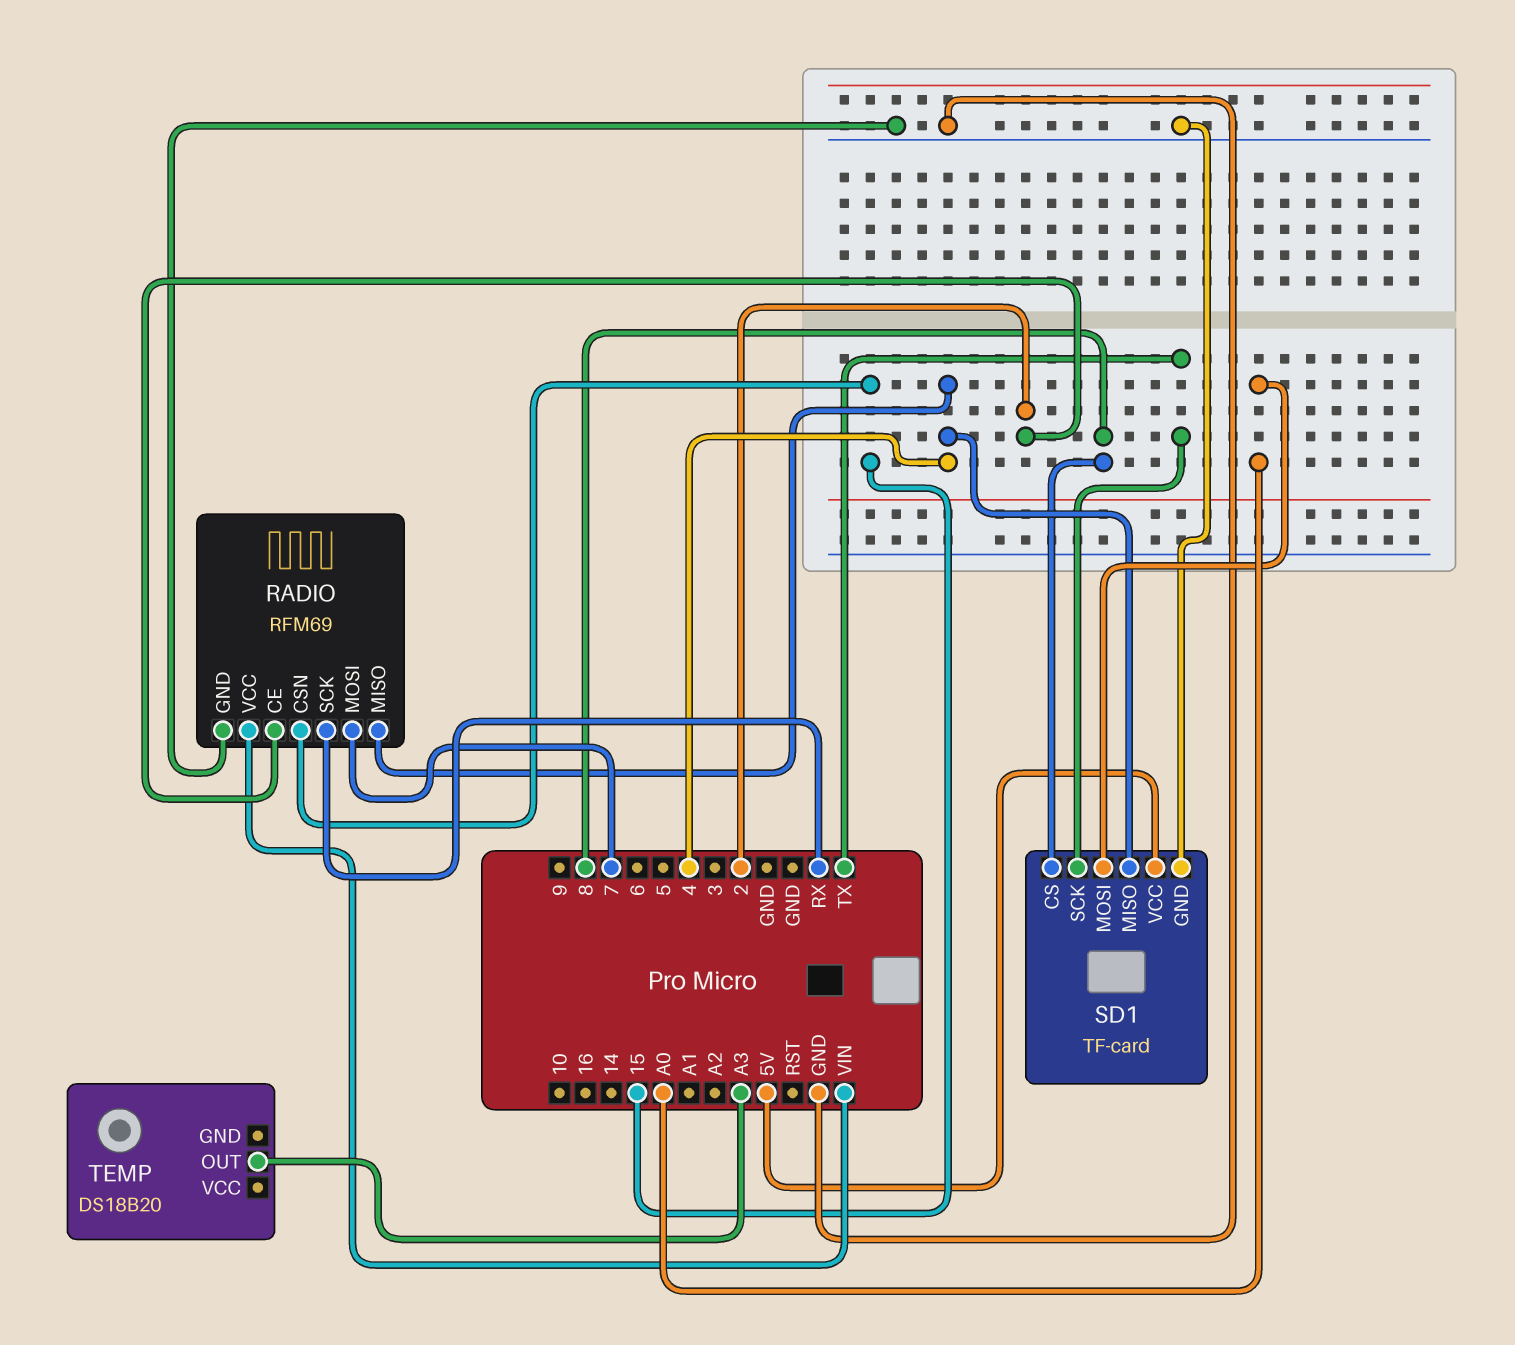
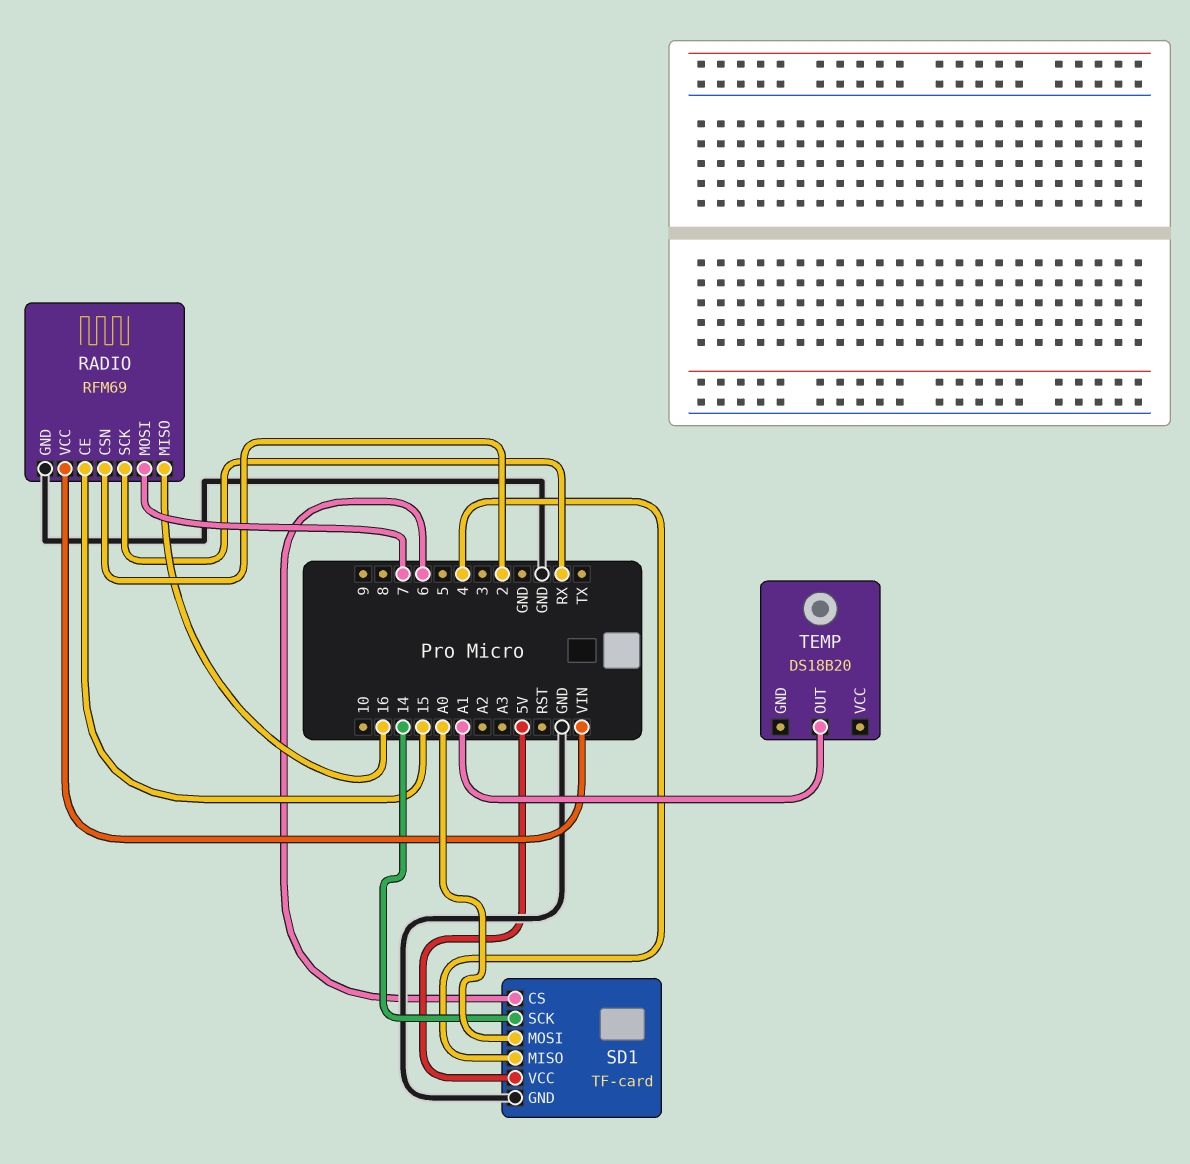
RADIO pin CE: 2 -> 15
RADIO pin CSN: 15 -> 2
RADIO pin MISO: 4 -> 16
SD1 pin CS: 8 -> 6
SD1 pin SCK: TX -> 14
TEMP pin OUT: A3 -> A1

